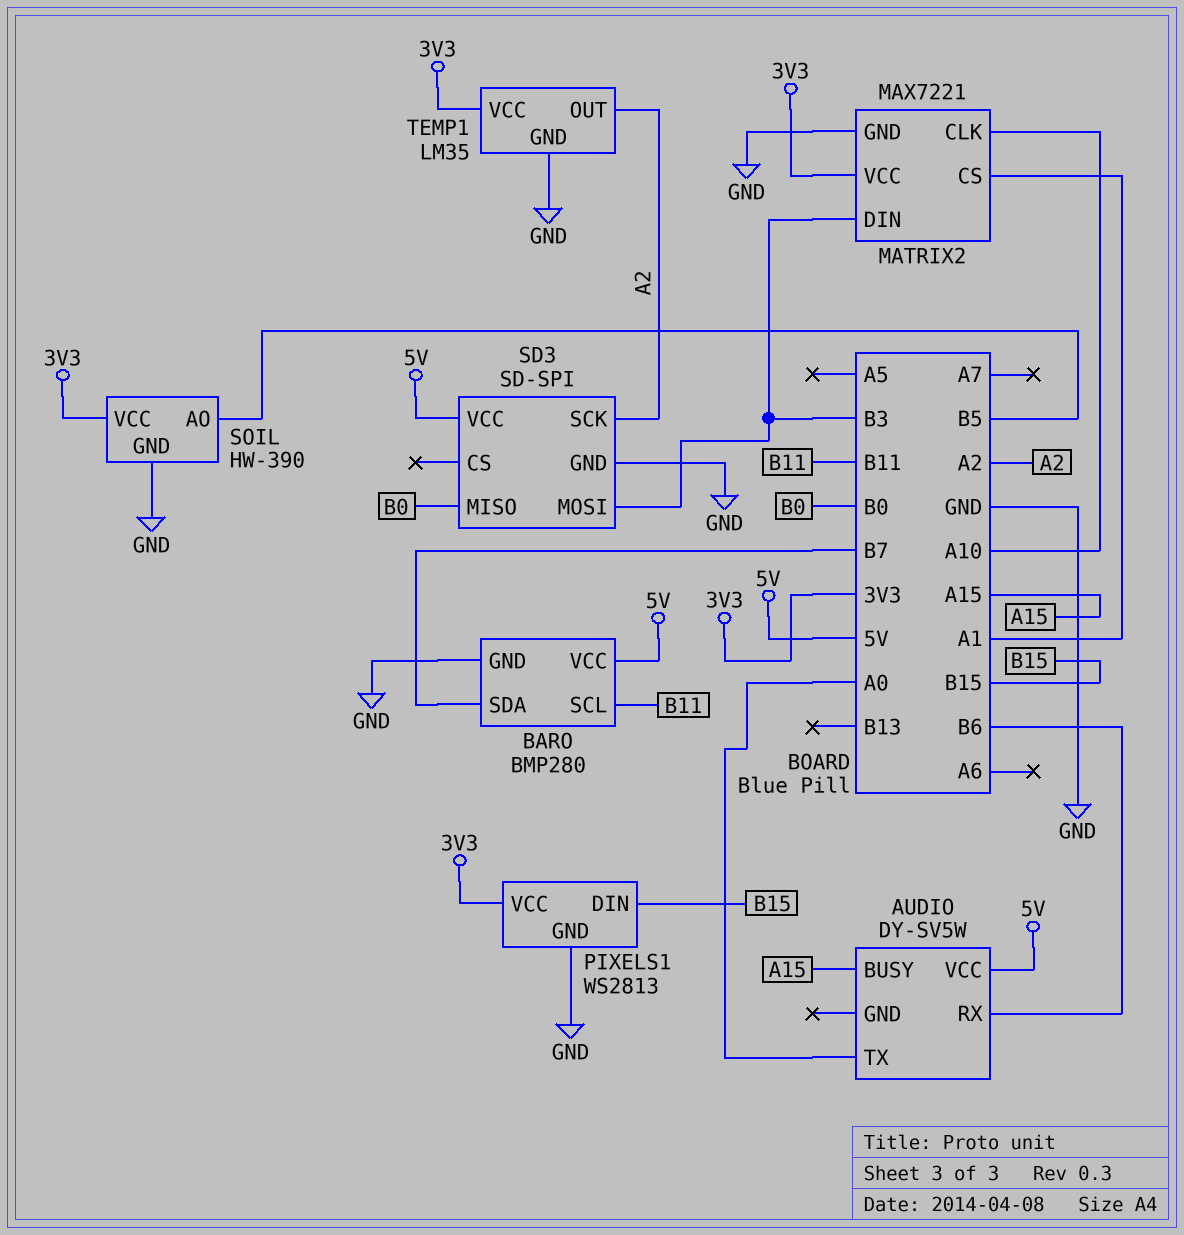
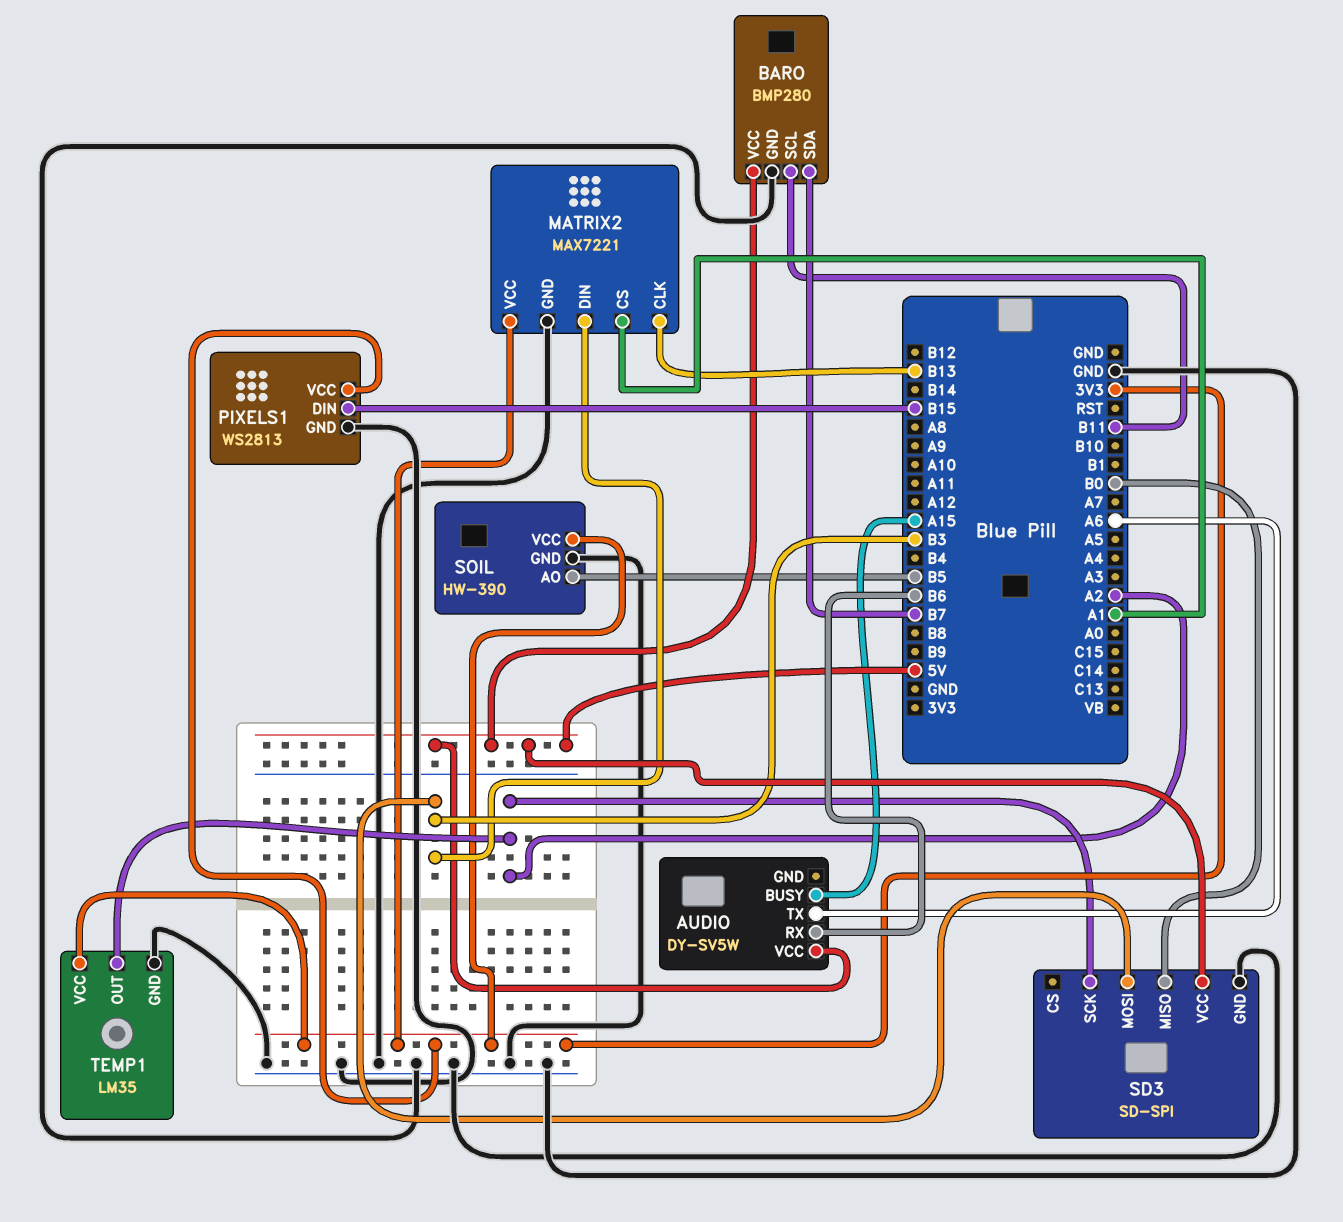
AUDIO pin TX: A0 -> A6
MATRIX2 pin CLK: A10 -> B13

